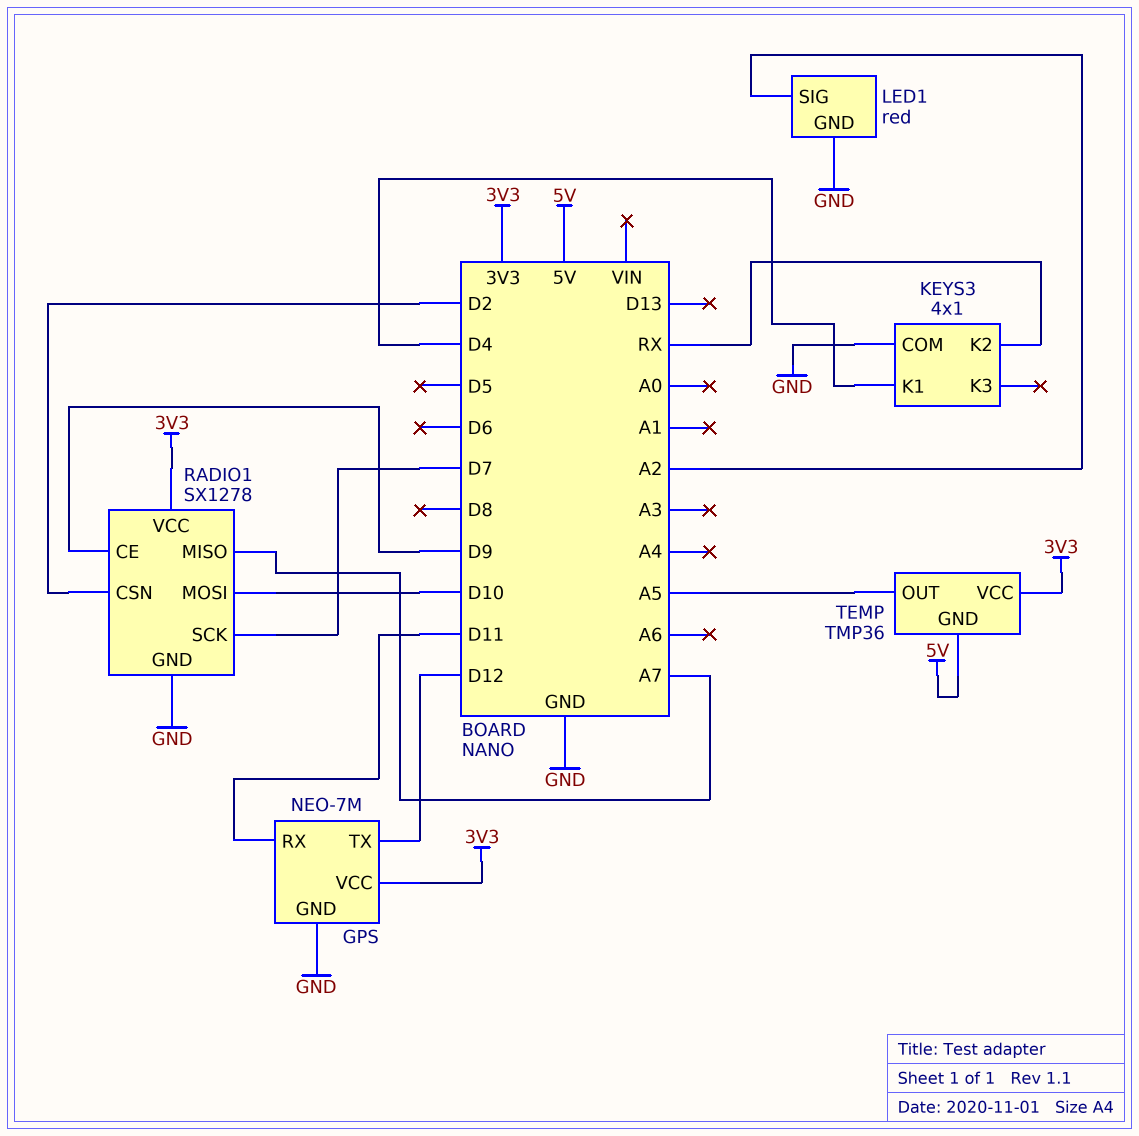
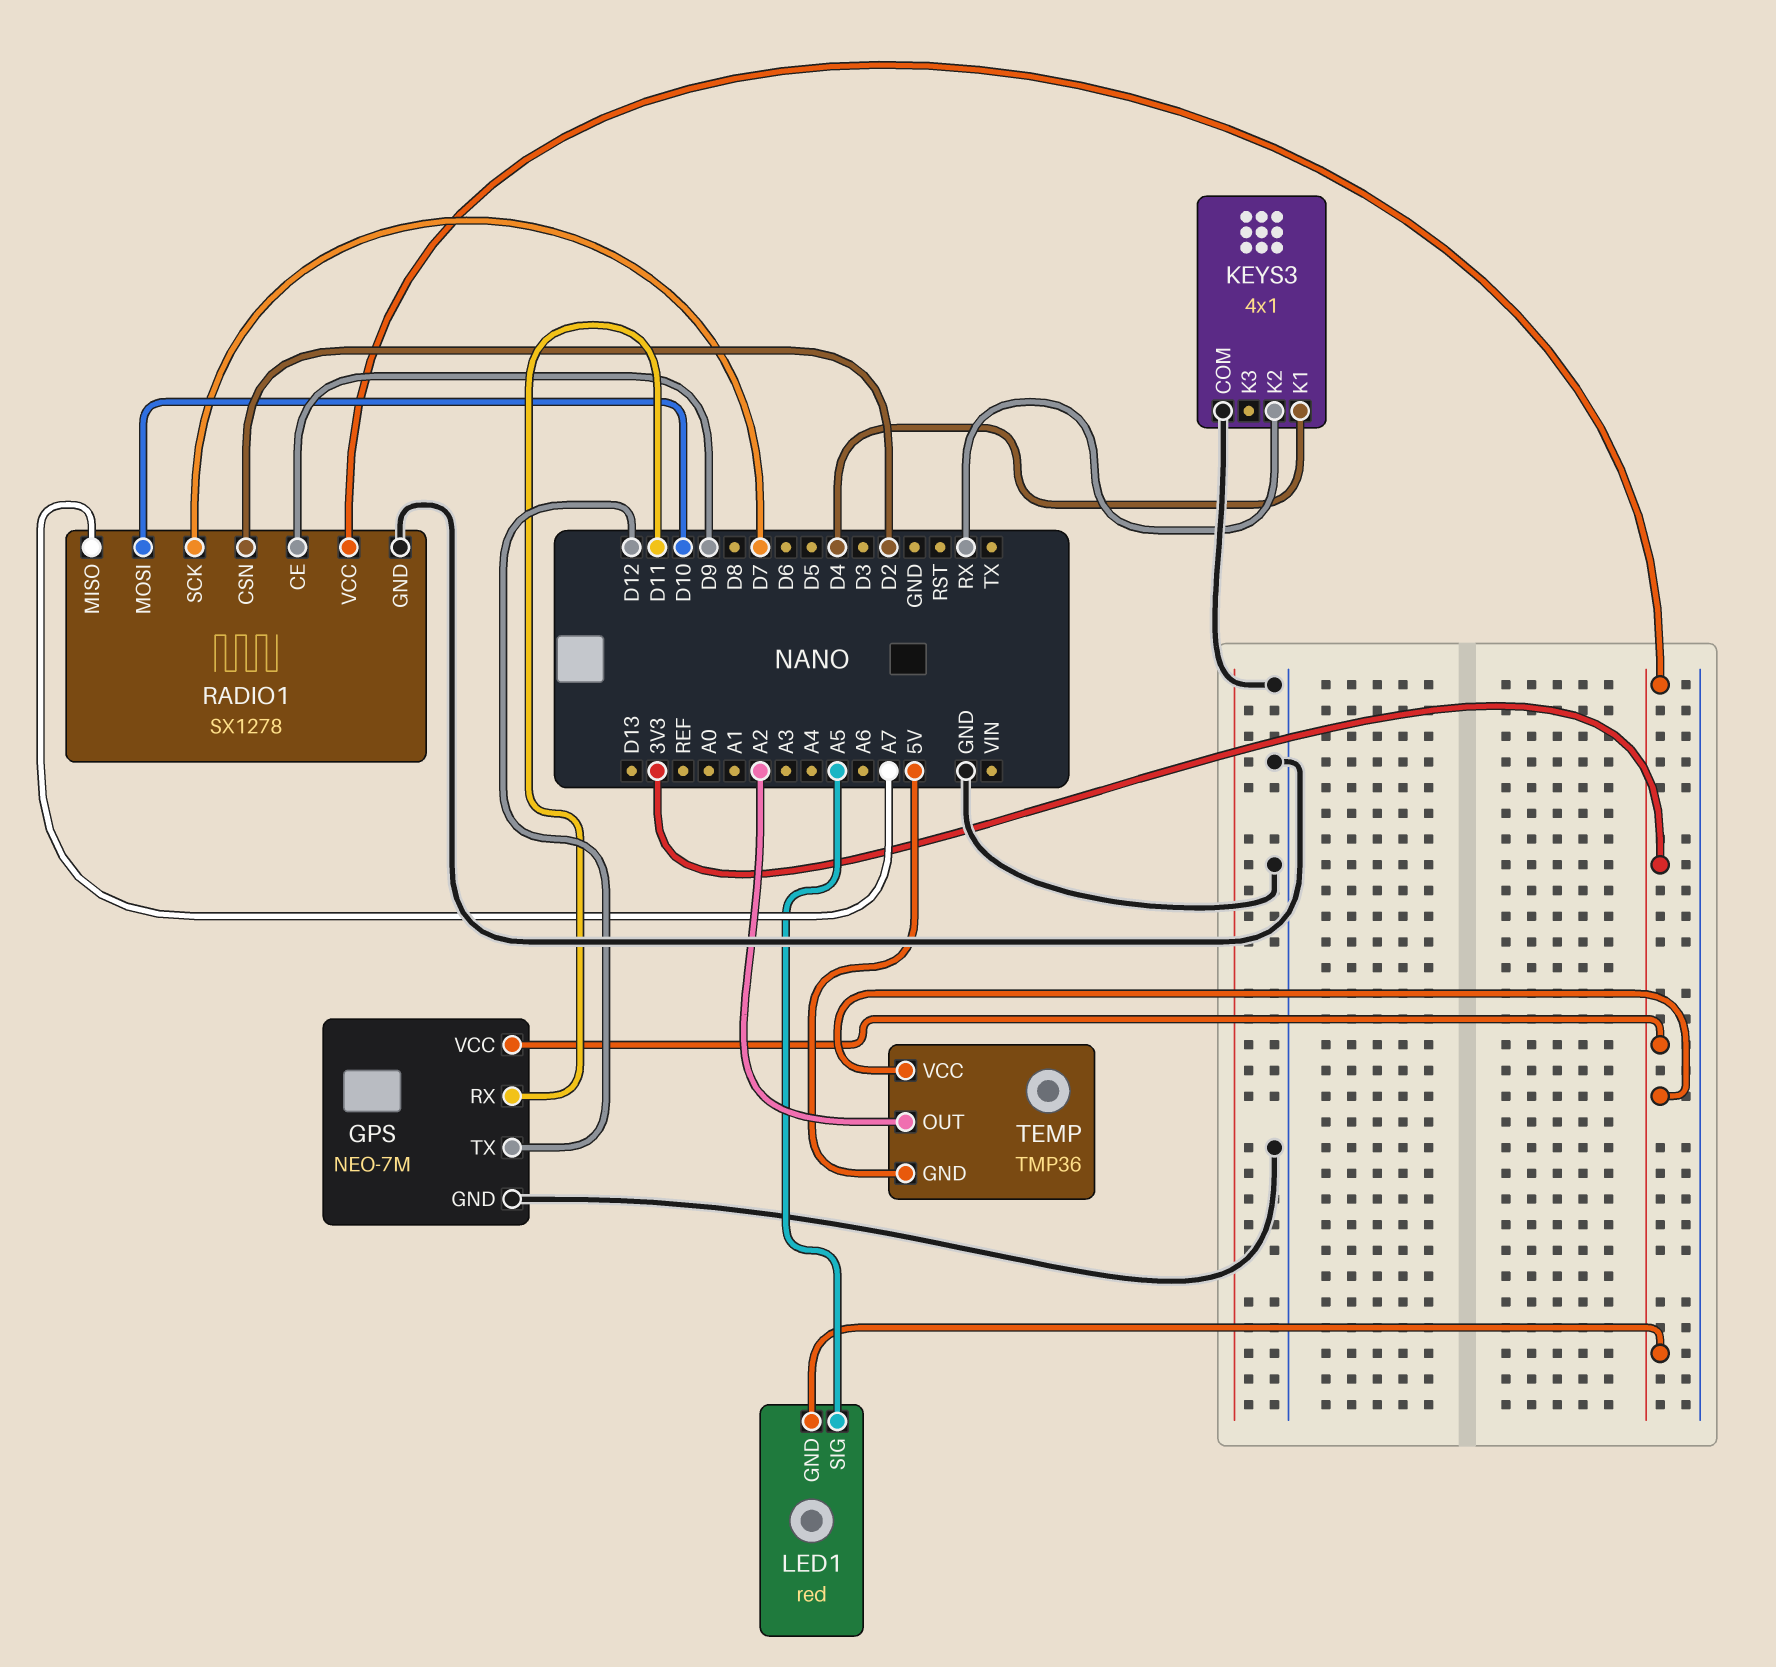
LED1 pin GND: GND -> 3V3
LED1 pin SIG: A2 -> A5
TEMP pin OUT: A5 -> A2

